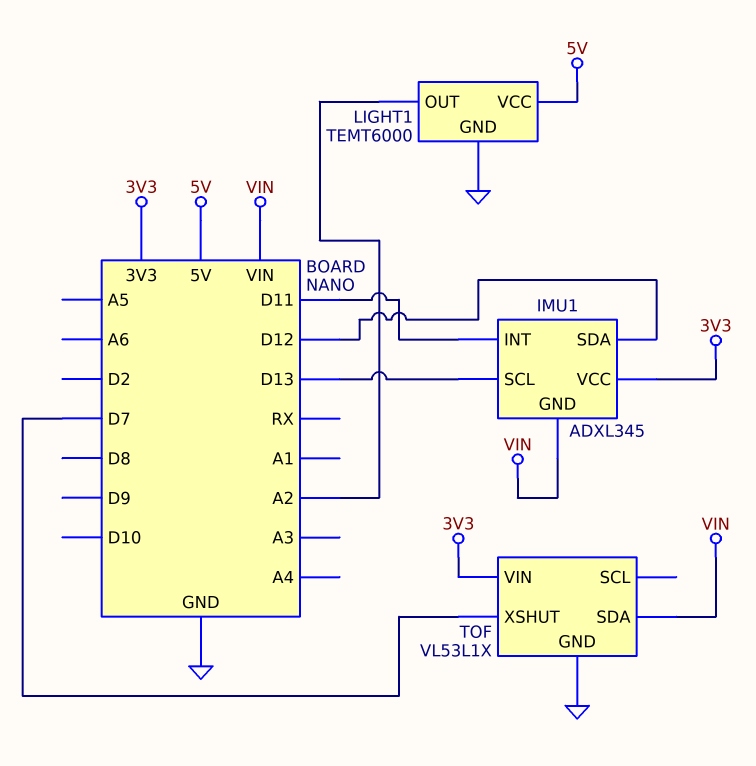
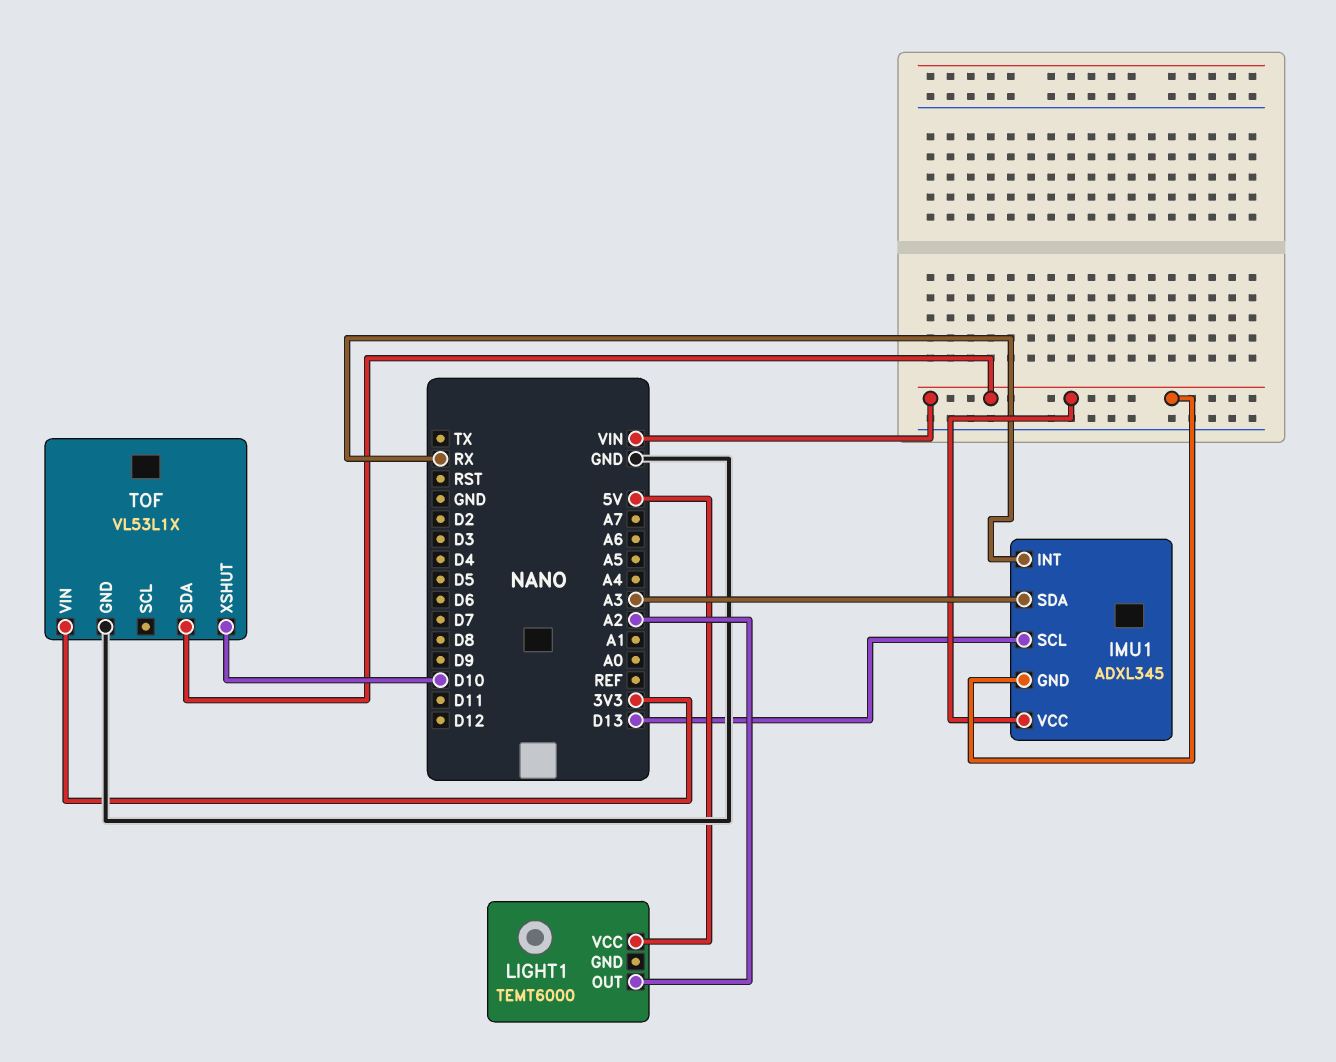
IMU1 pin INT: D11 -> RX
IMU1 pin SDA: D12 -> A3
IMU1 pin VCC: 3V3 -> VIN
LIGHT1 pin GND: GND -> none
TOF pin XSHUT: D7 -> D10

